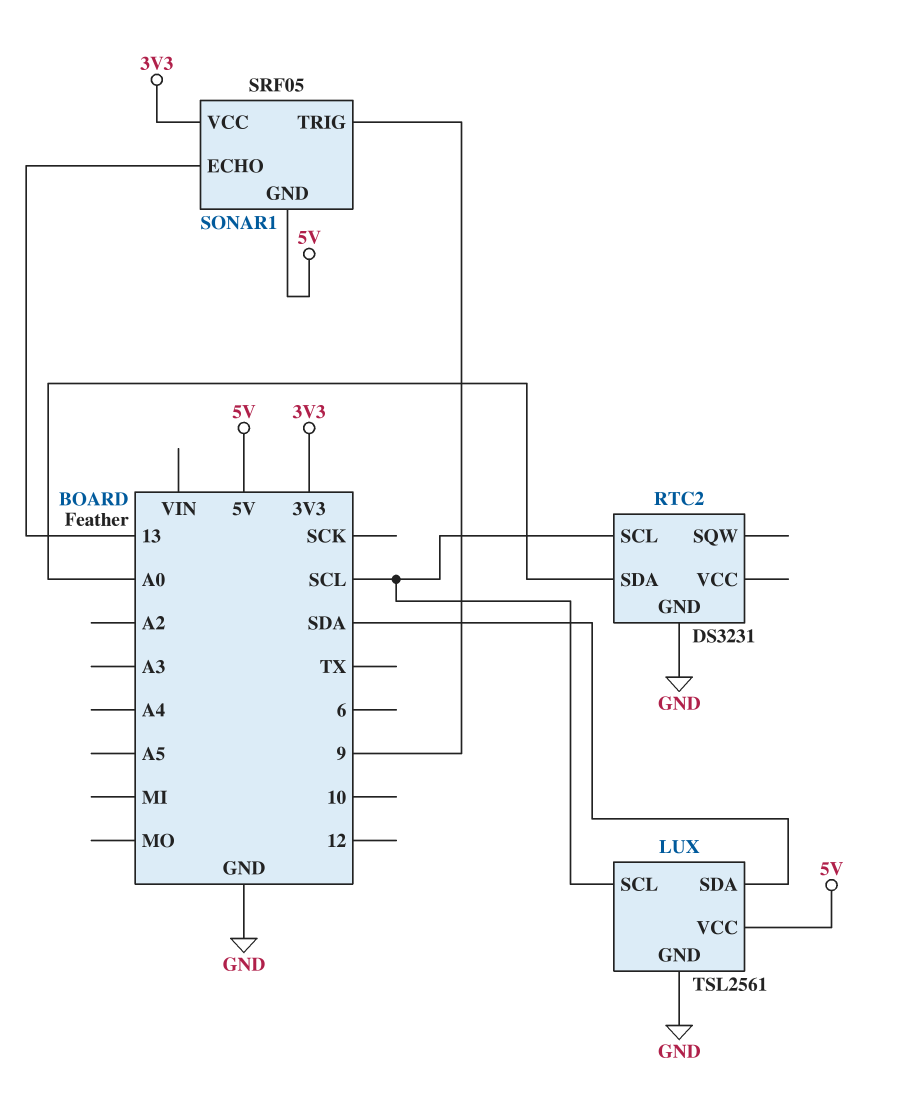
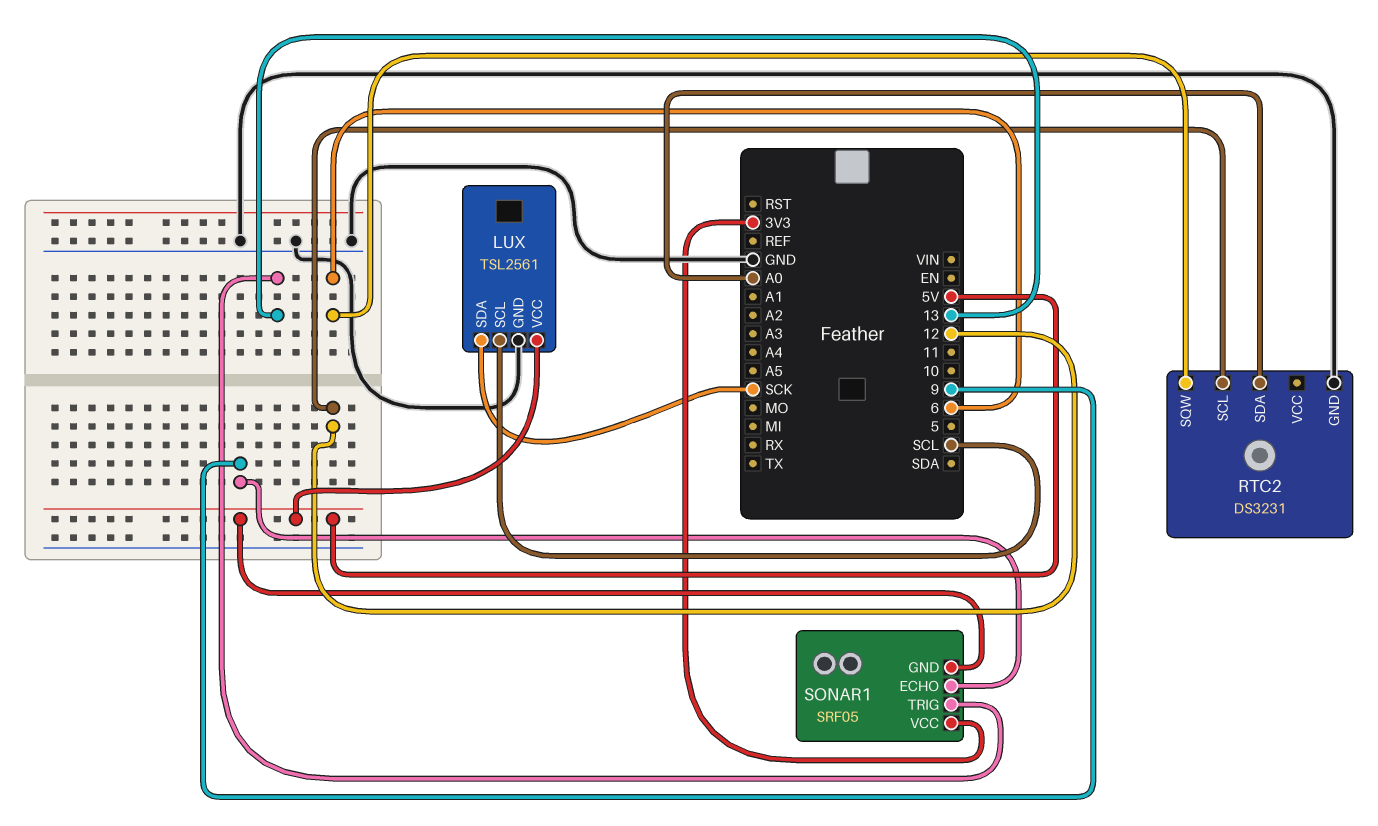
LUX pin SDA: SDA -> SCK
RTC2 pin SCL: SCL -> 12
RTC2 pin SQW: none -> 6
SONAR1 pin ECHO: 13 -> 9
SONAR1 pin TRIG: 9 -> 13

